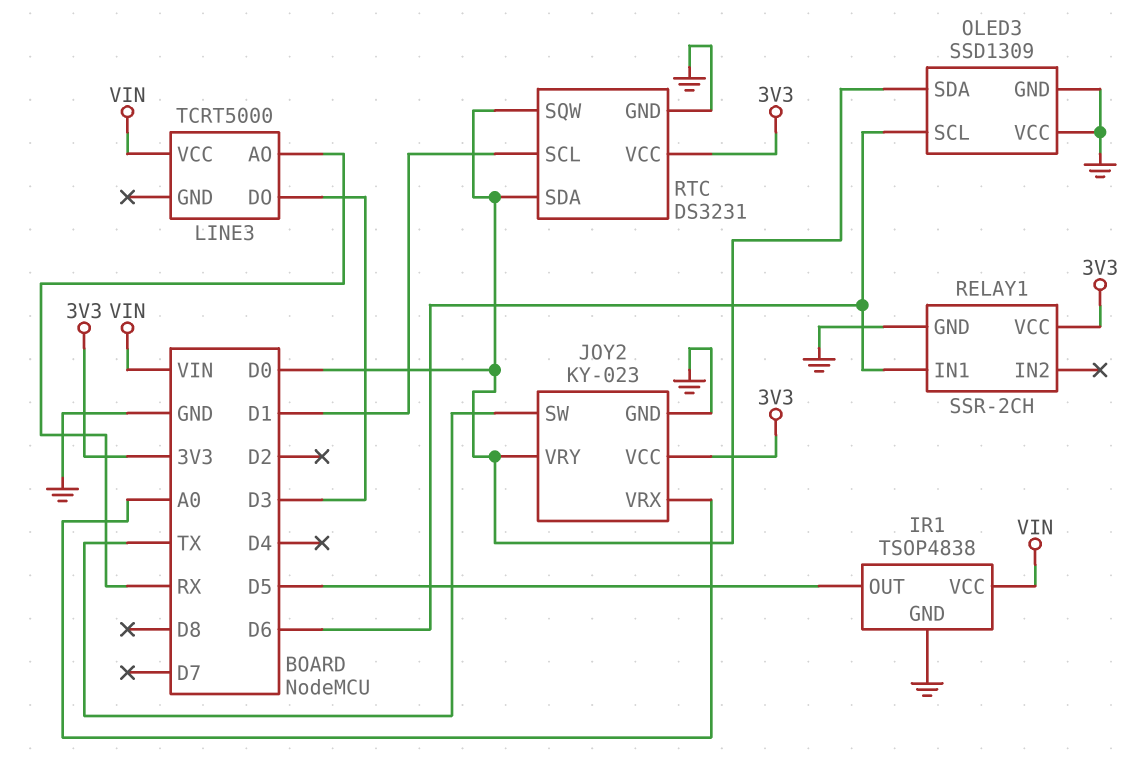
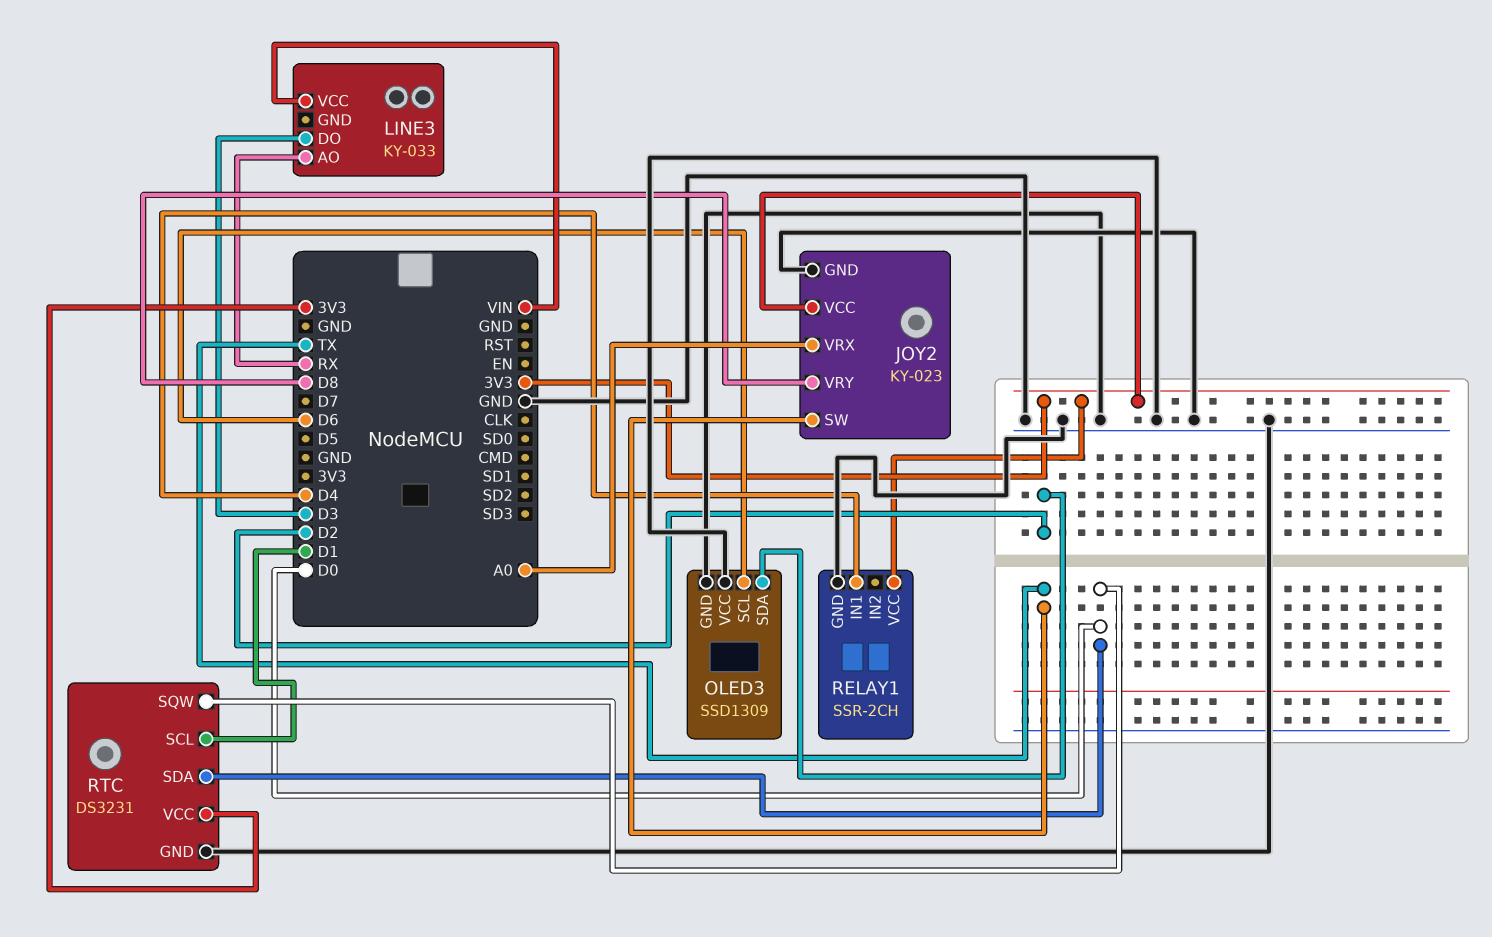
IR1: TSOP4838 -> none
IR1 pin GND: GND -> none
IR1 pin OUT: D5 -> none
IR1 pin VCC: VIN -> none
JOY2 pin VRY: D0 -> D8
LINE3: TCRT5000 -> KY-033
OLED3 pin SDA: D0 -> D2
RELAY1 pin IN1: D6 -> D4

